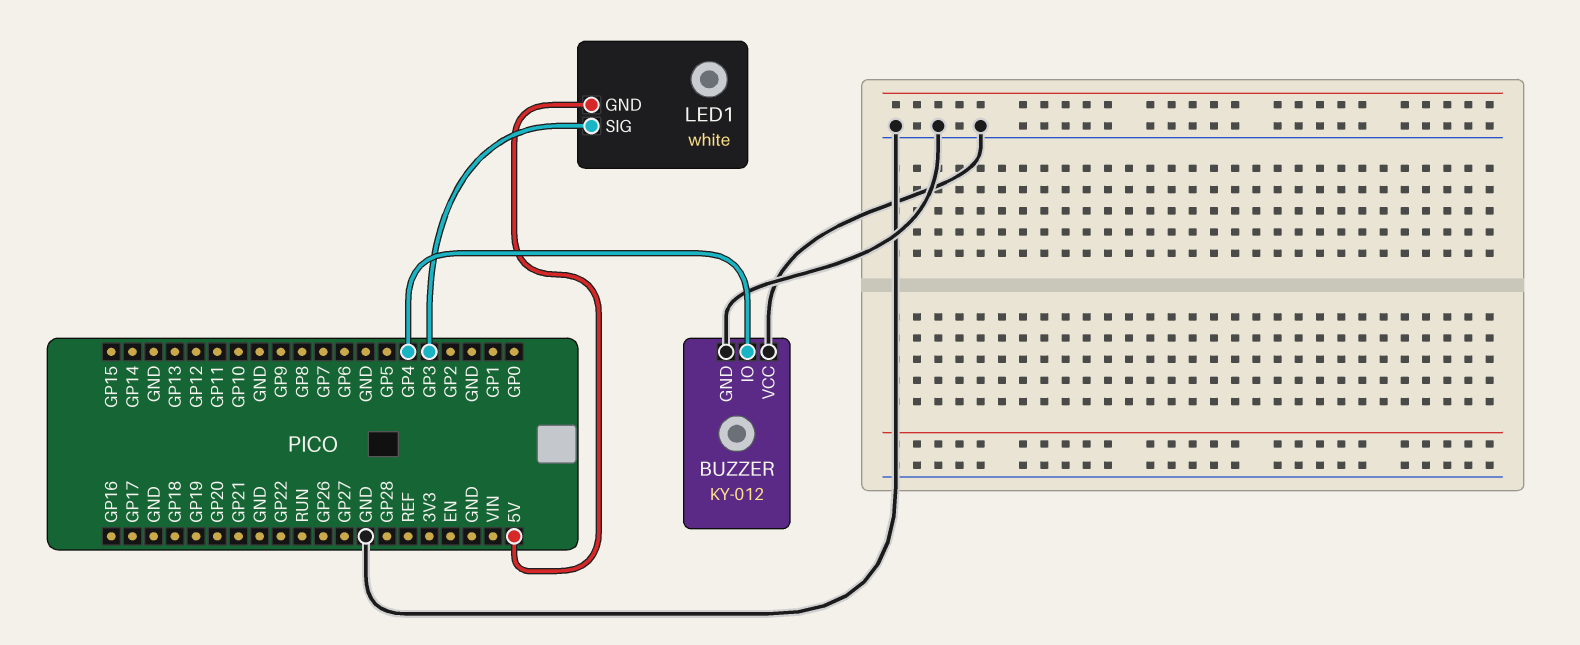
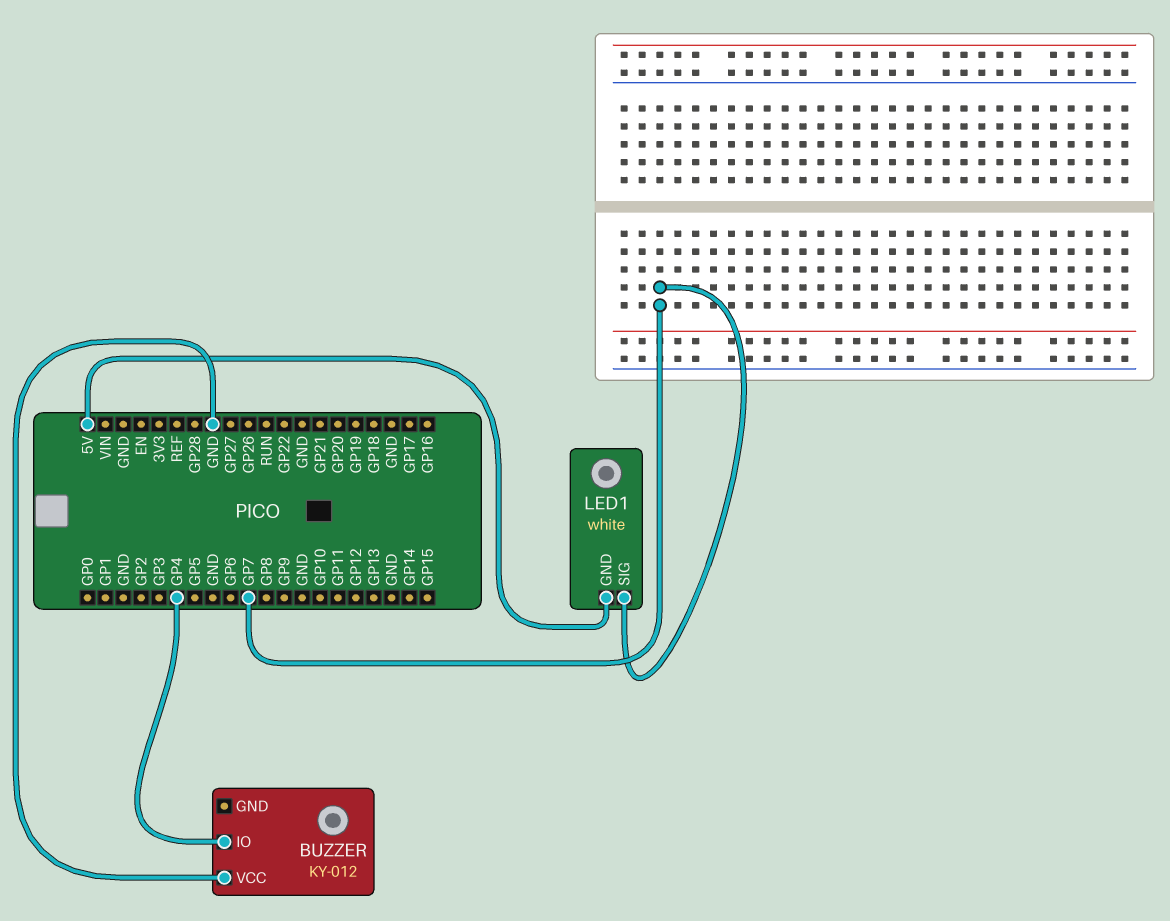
BUZZER pin GND: GND -> none
LED1 pin SIG: GP3 -> GP7

